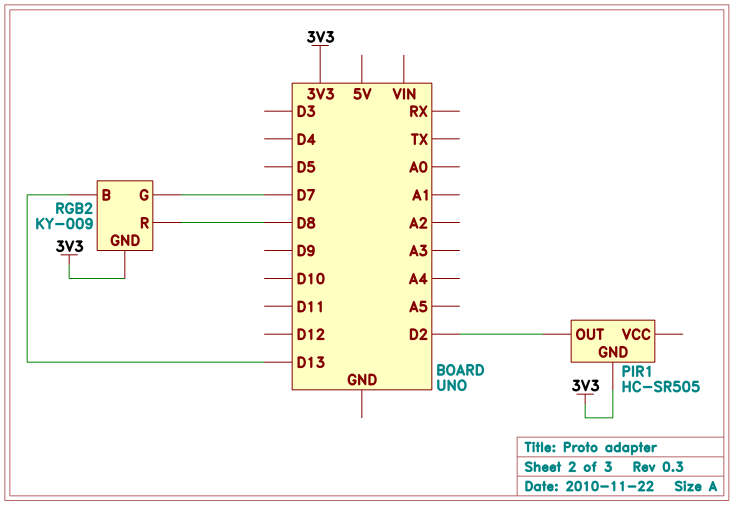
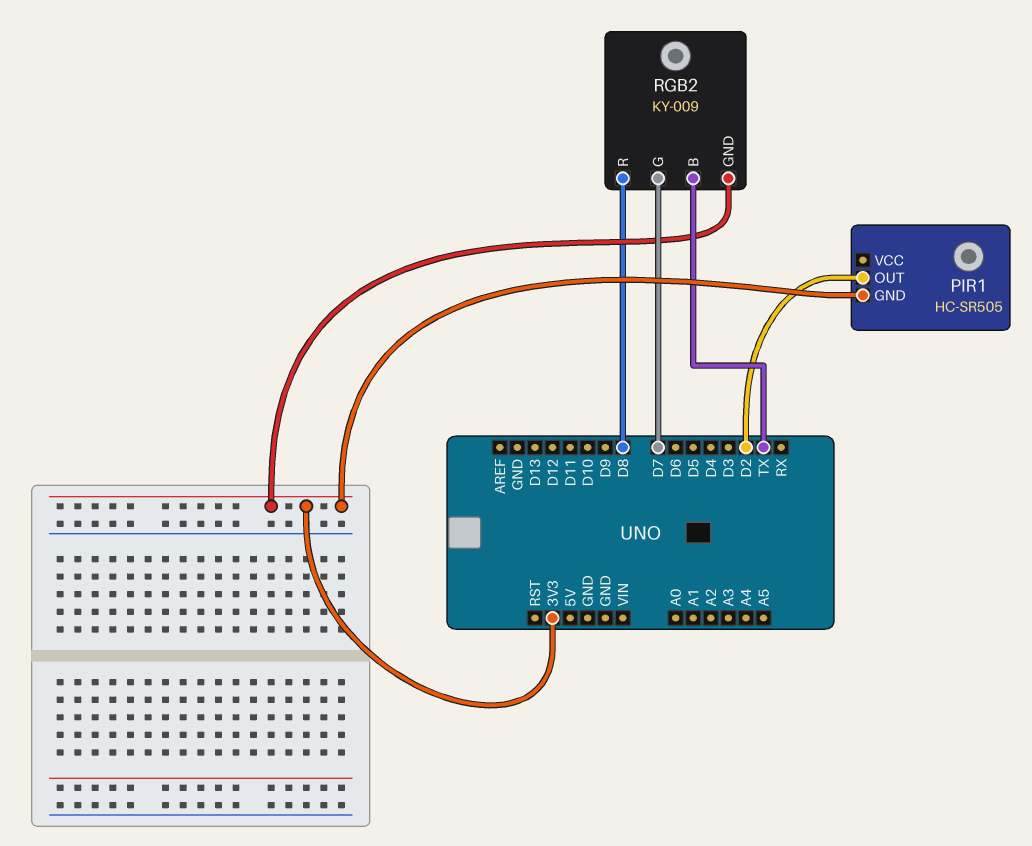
RGB2 pin B: D13 -> TX

